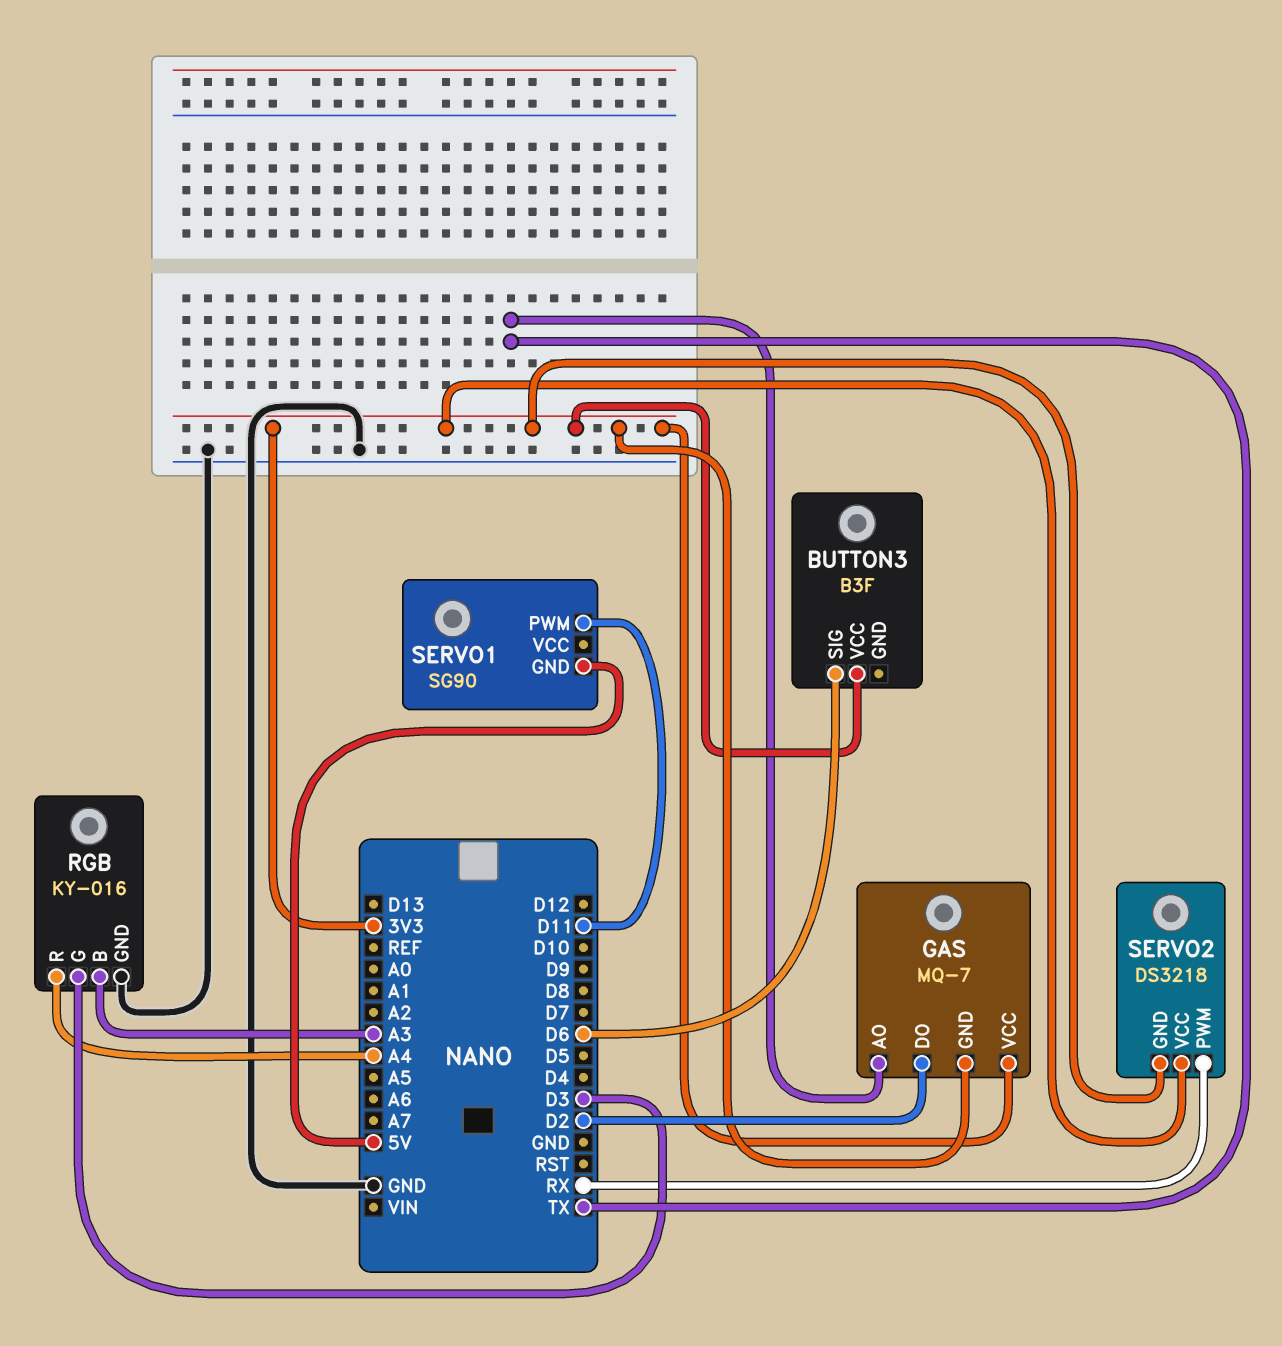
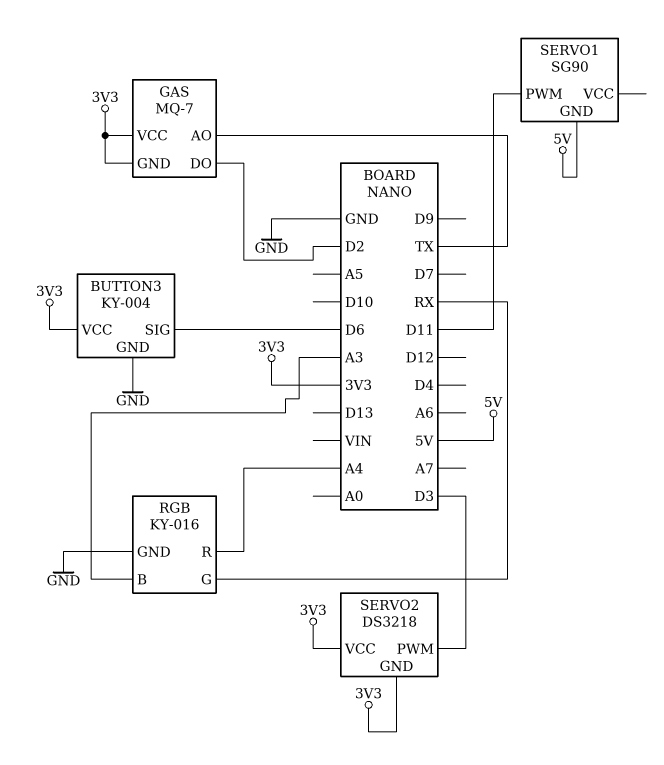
BUTTON3: B3F -> KY-004
BUTTON3 pin GND: none -> GND
RGB pin G: D3 -> RX
SERVO2 pin PWM: RX -> D3

